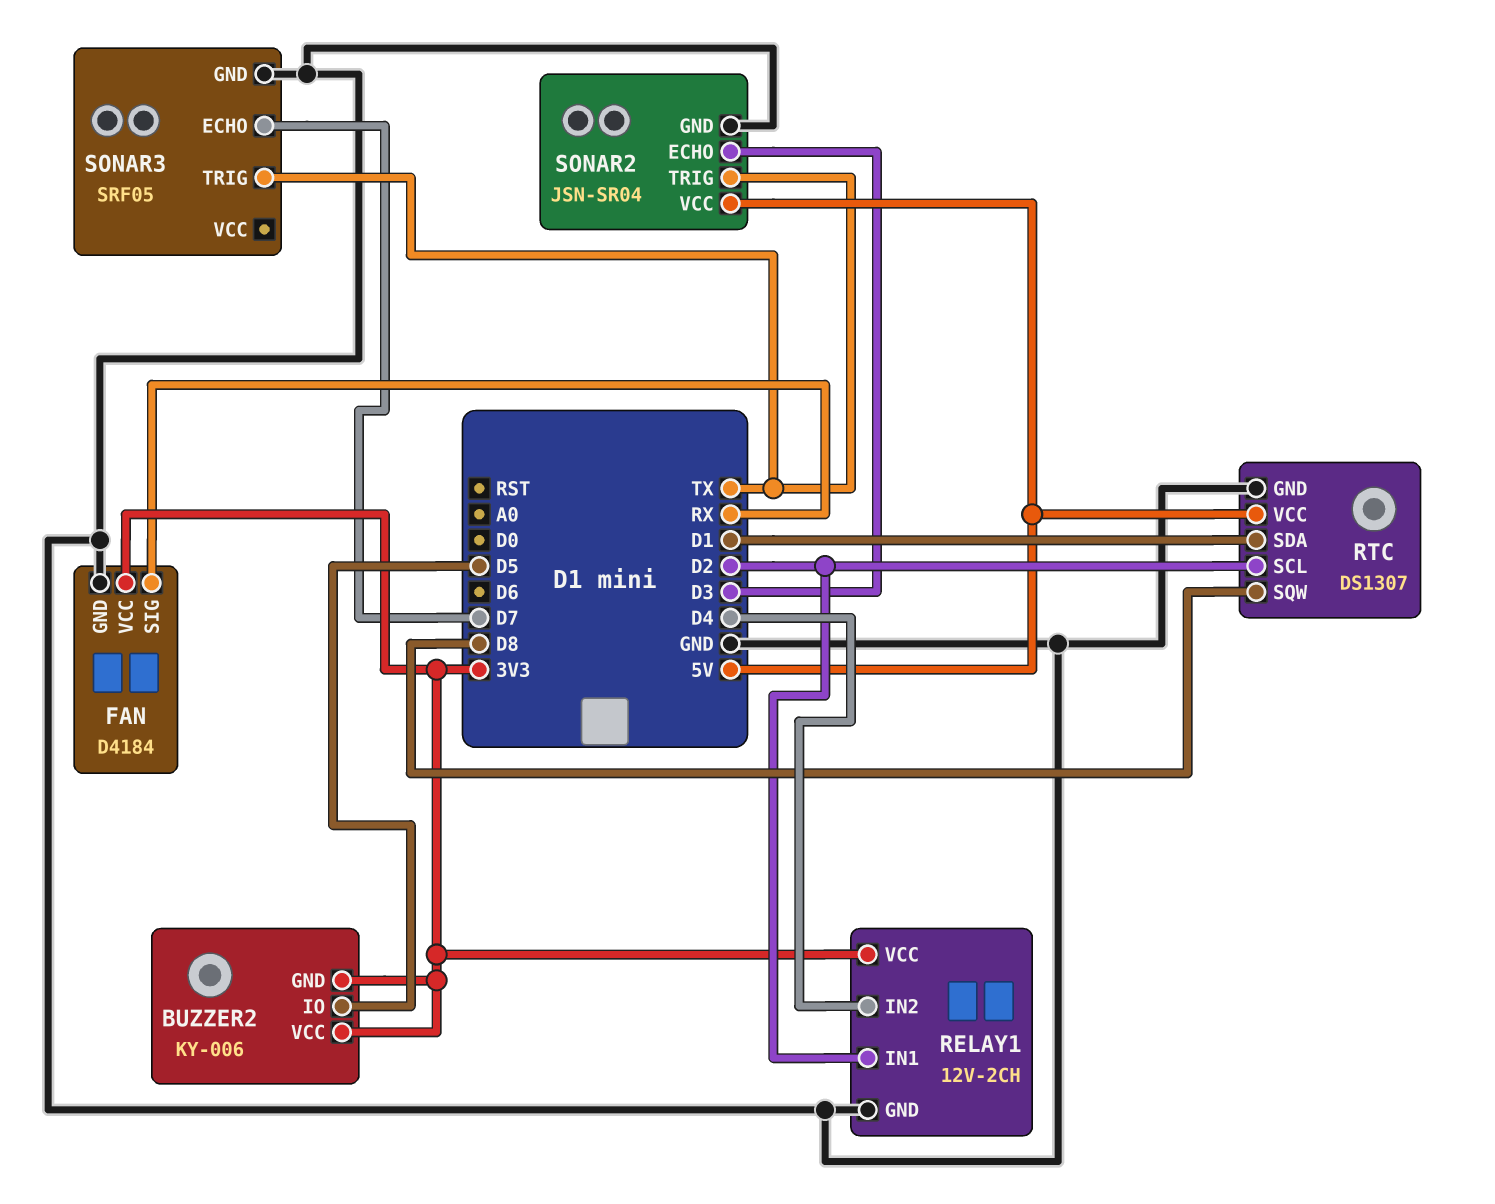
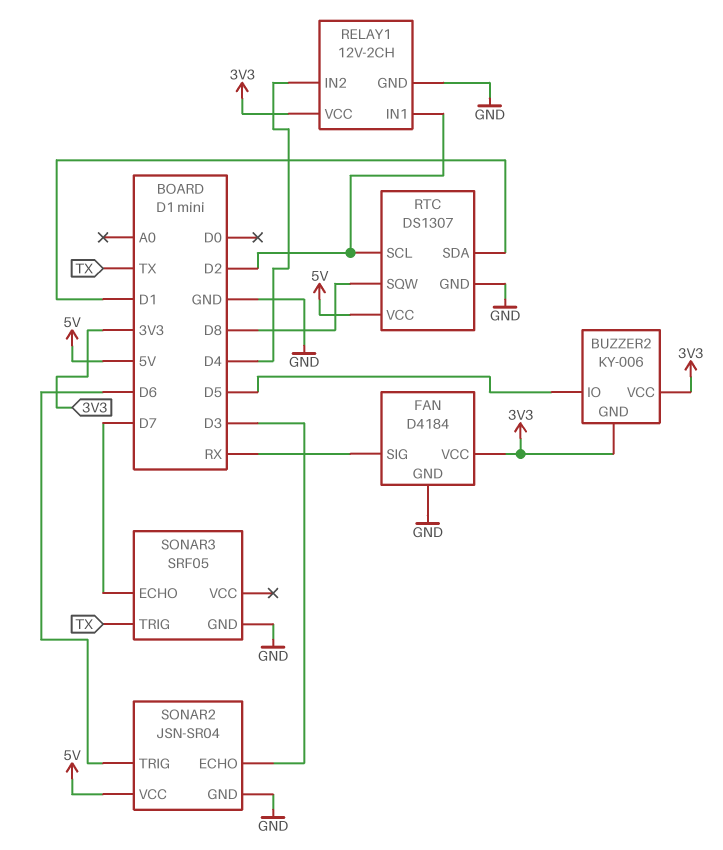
SONAR2 pin TRIG: TX -> D6

